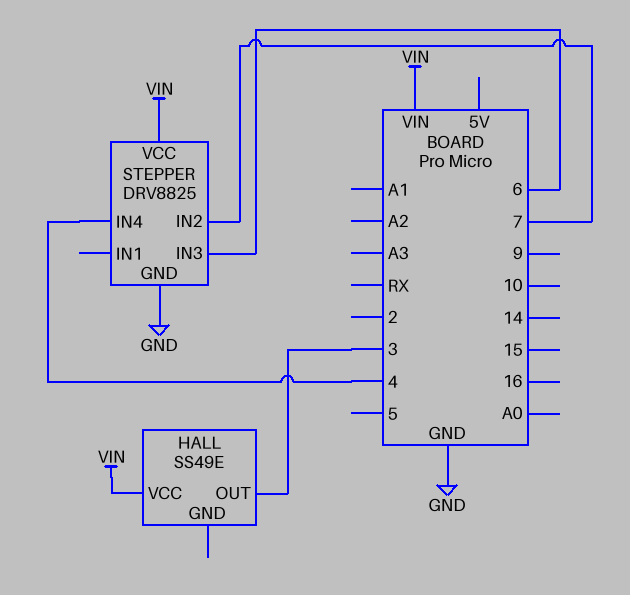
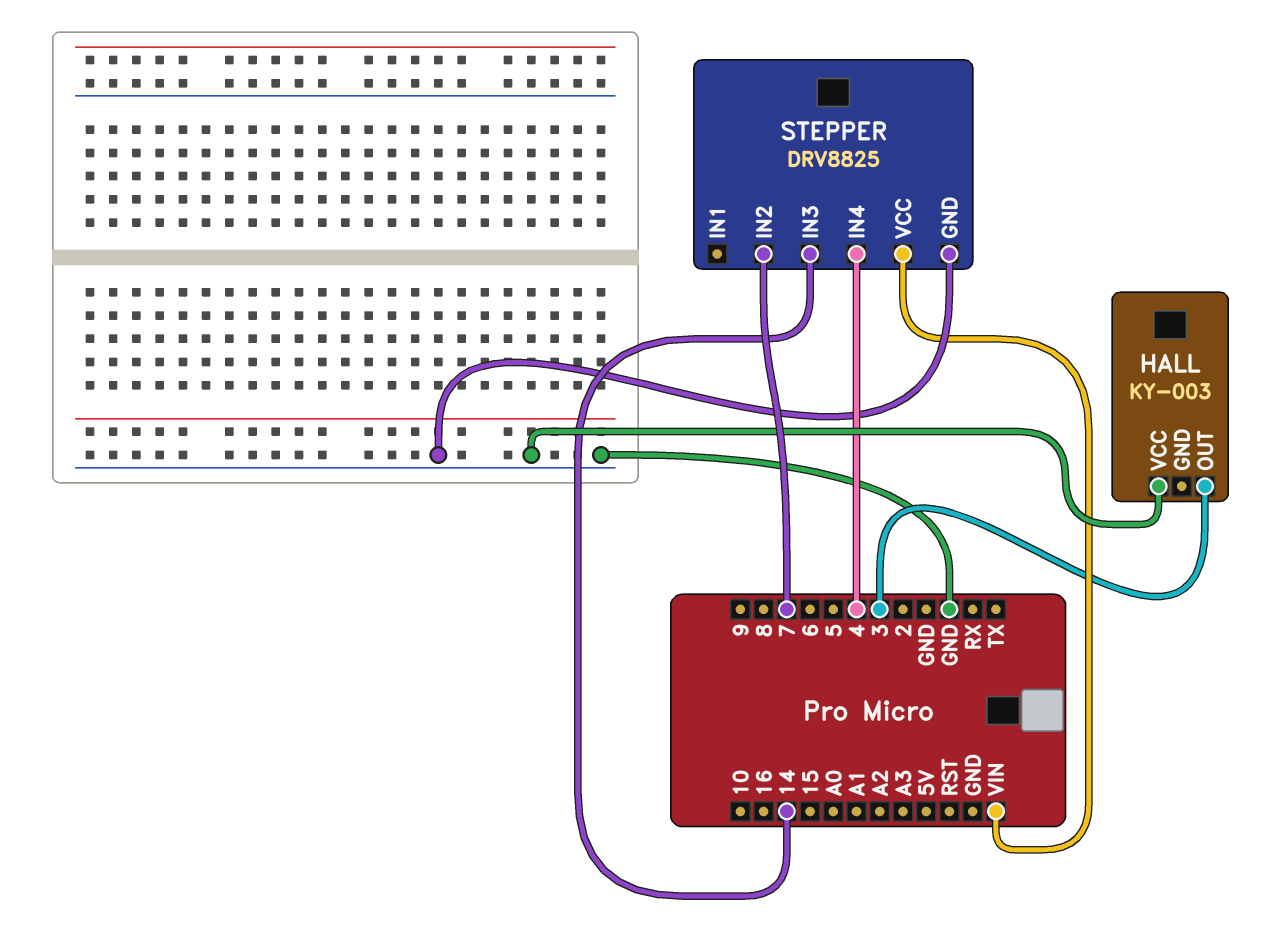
HALL: SS49E -> KY-003
HALL pin VCC: VIN -> GND
STEPPER pin IN3: 6 -> 14

